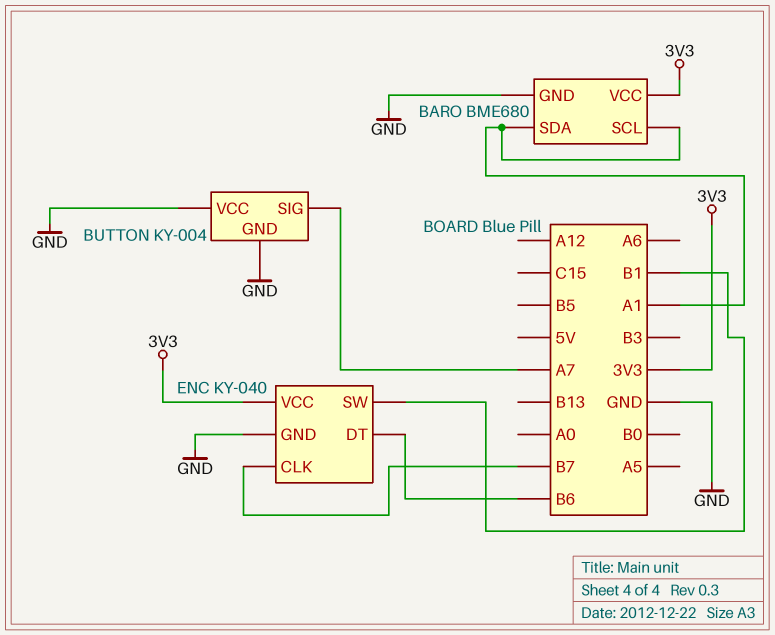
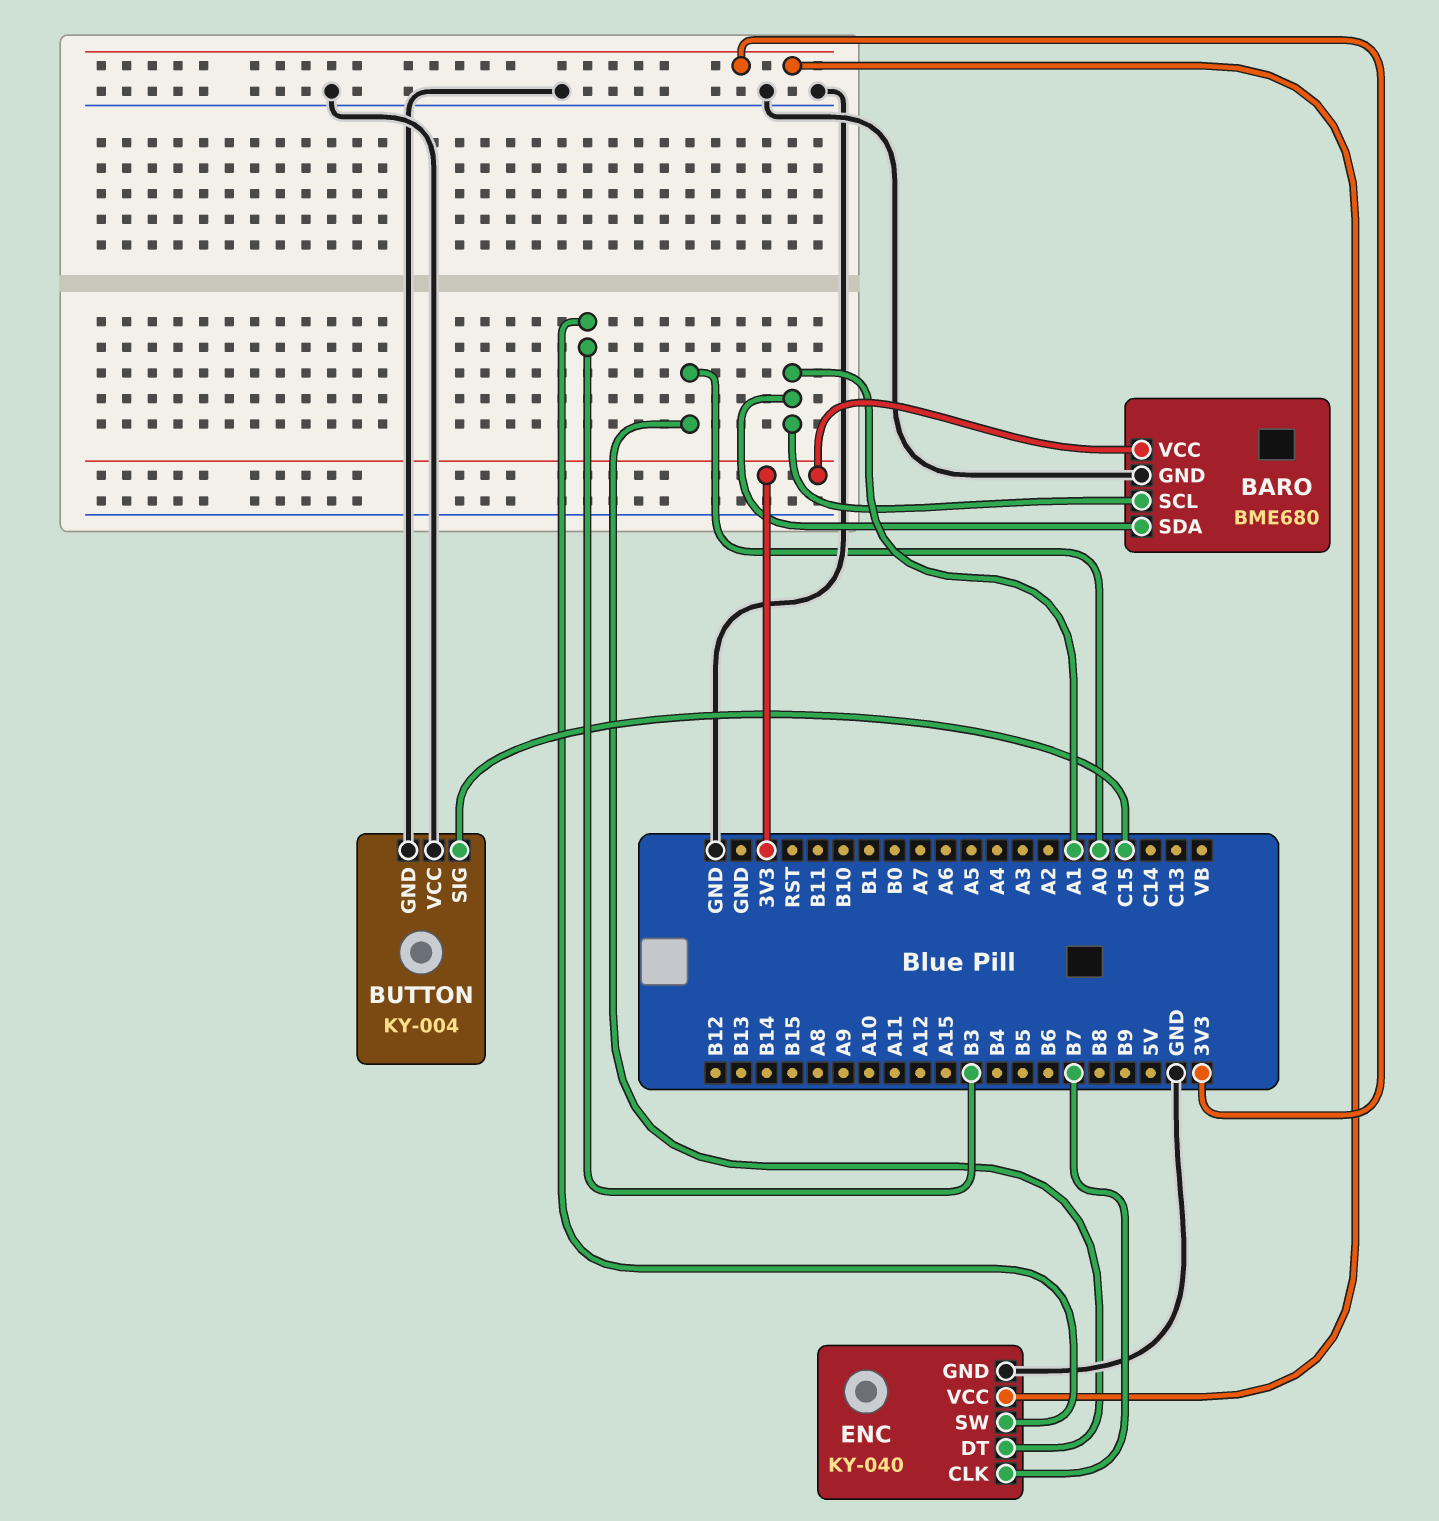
BUTTON pin SIG: A7 -> C15
ENC pin DT: B6 -> A0
ENC pin SW: B1 -> B3

